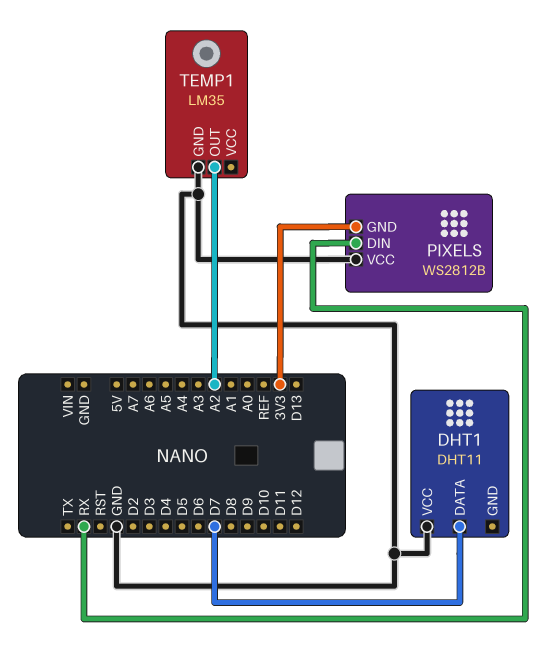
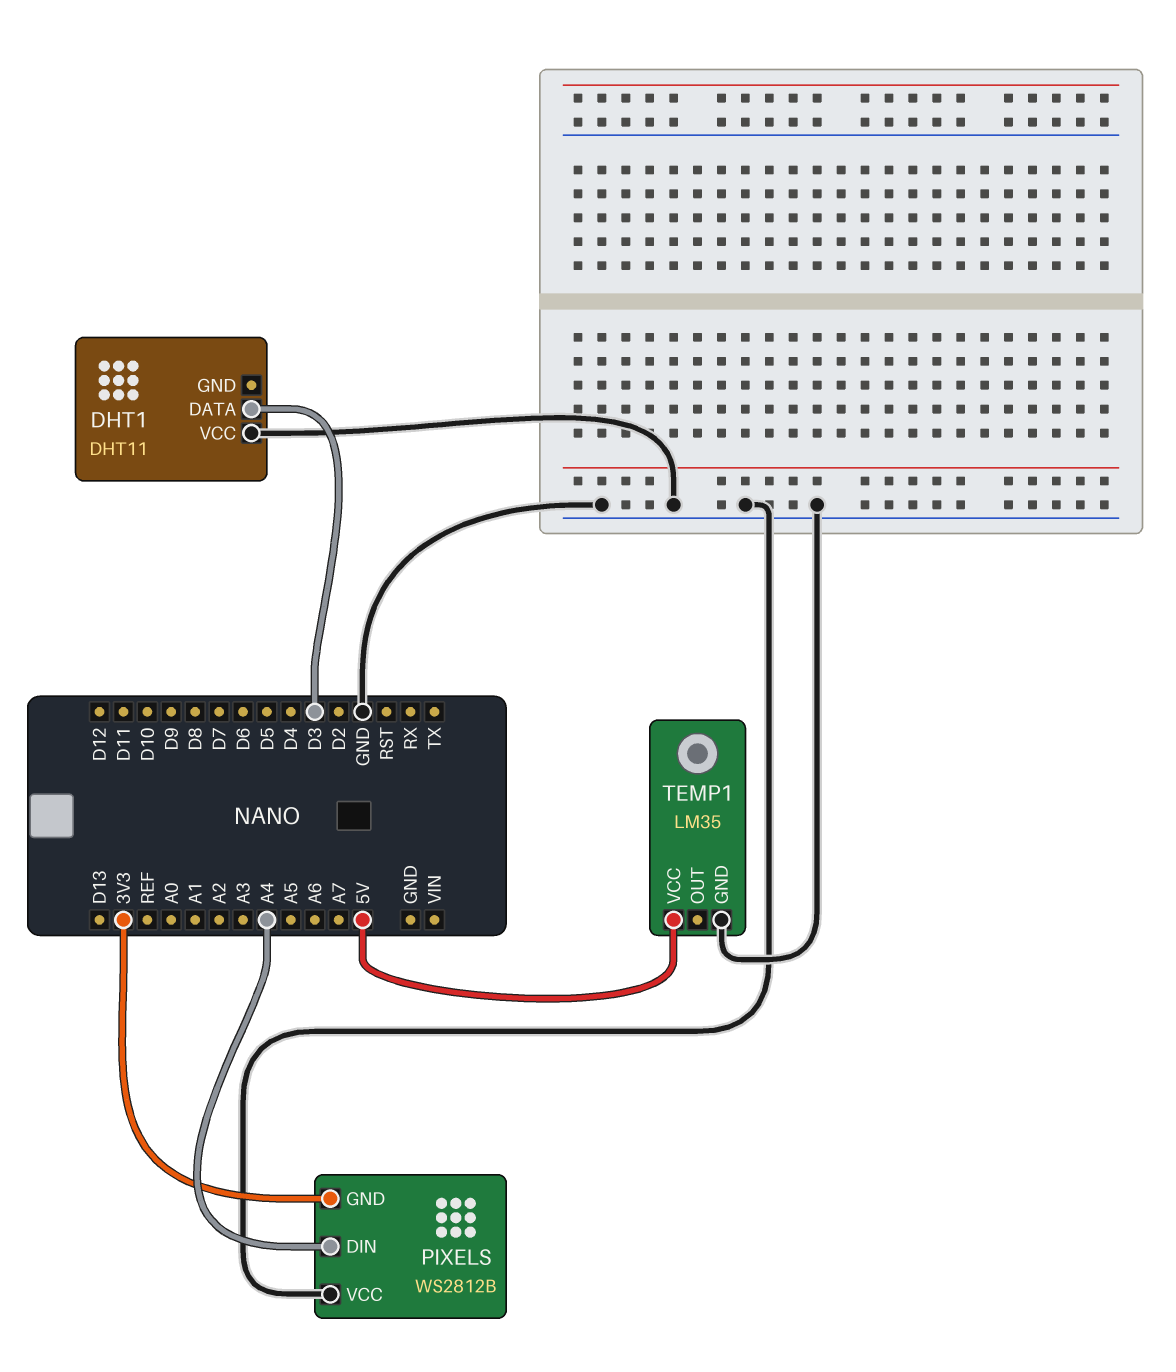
DHT1 pin DATA: D7 -> D3
PIXELS pin DIN: RX -> A4
TEMP1 pin OUT: A2 -> none
TEMP1 pin VCC: none -> 5V

